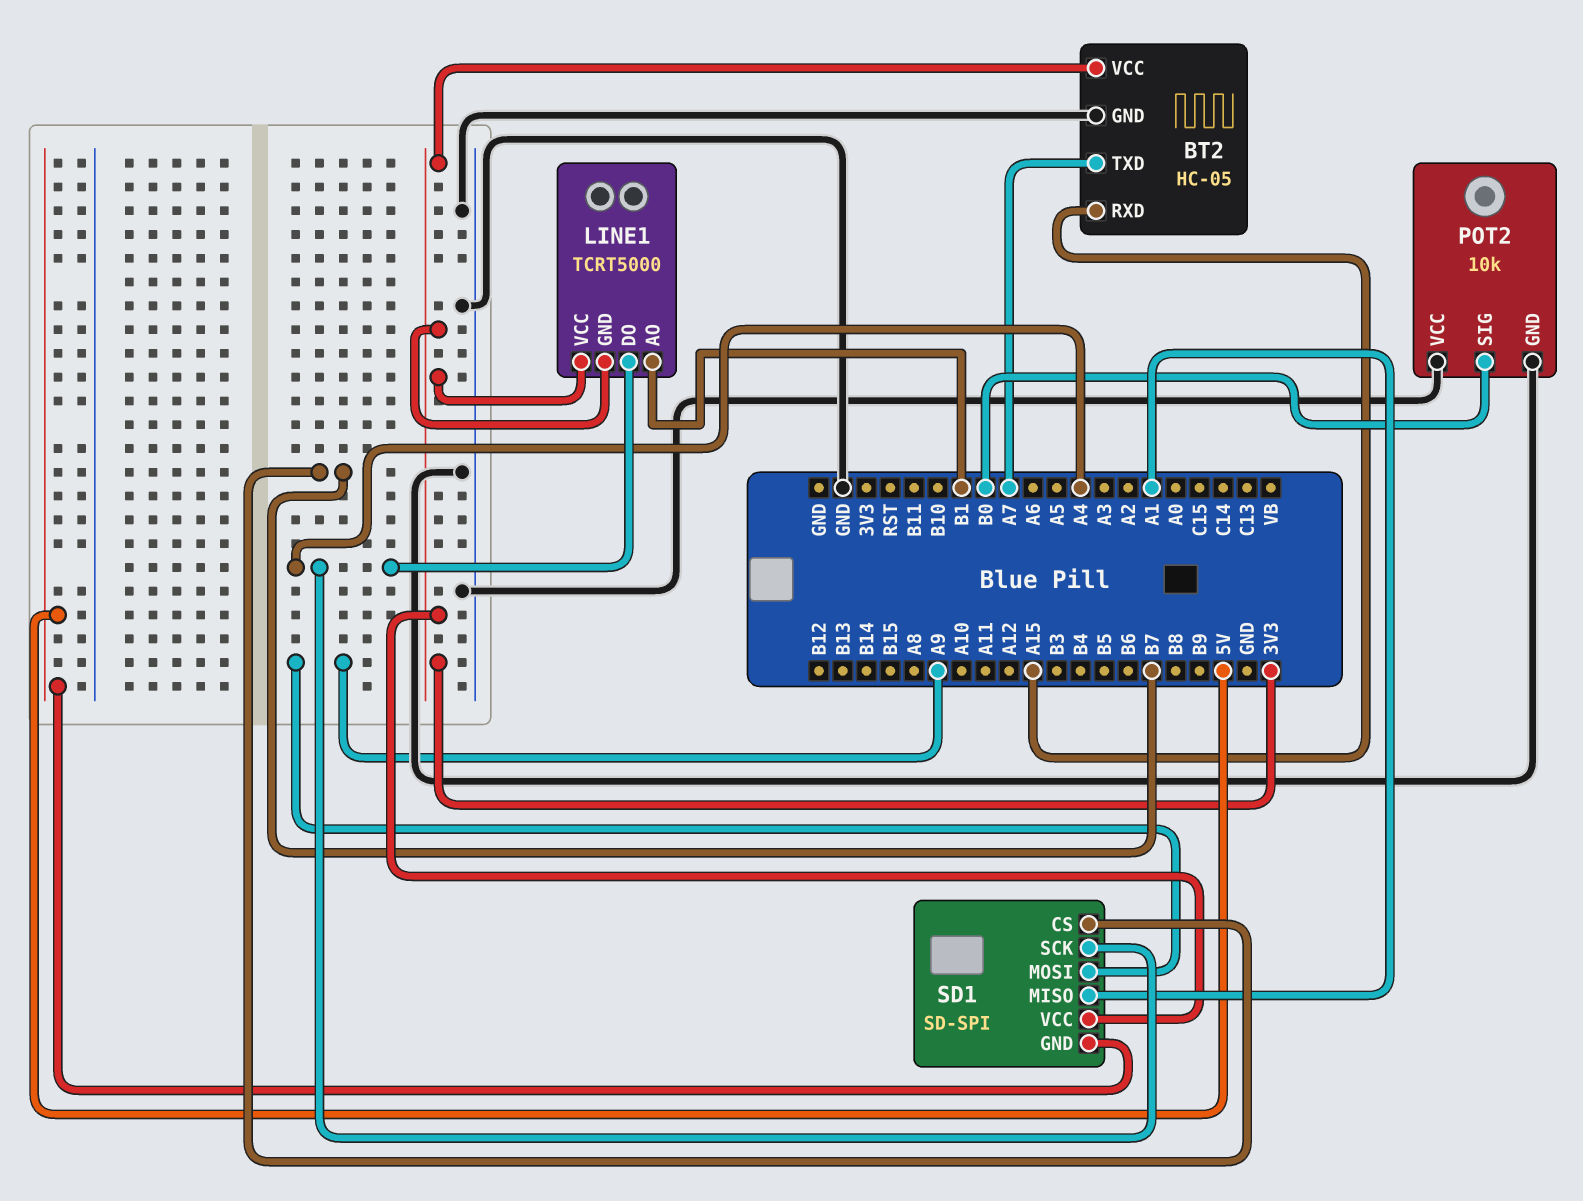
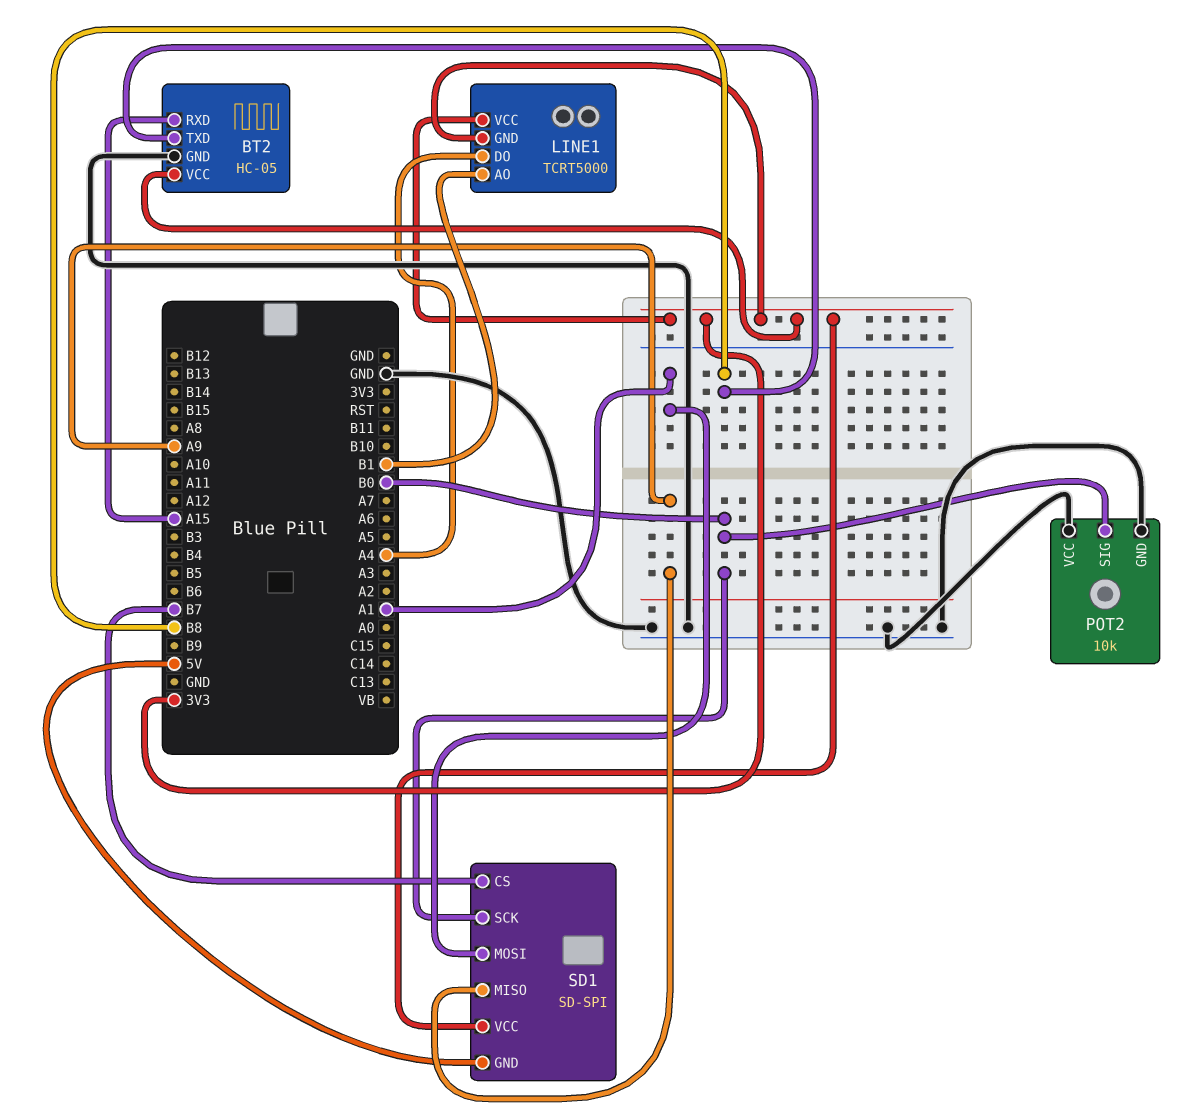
BT2 pin TXD: A7 -> B8
SD1 pin MISO: A1 -> A9
SD1 pin MOSI: A9 -> A1
SD1 pin SCK: A4 -> B0

